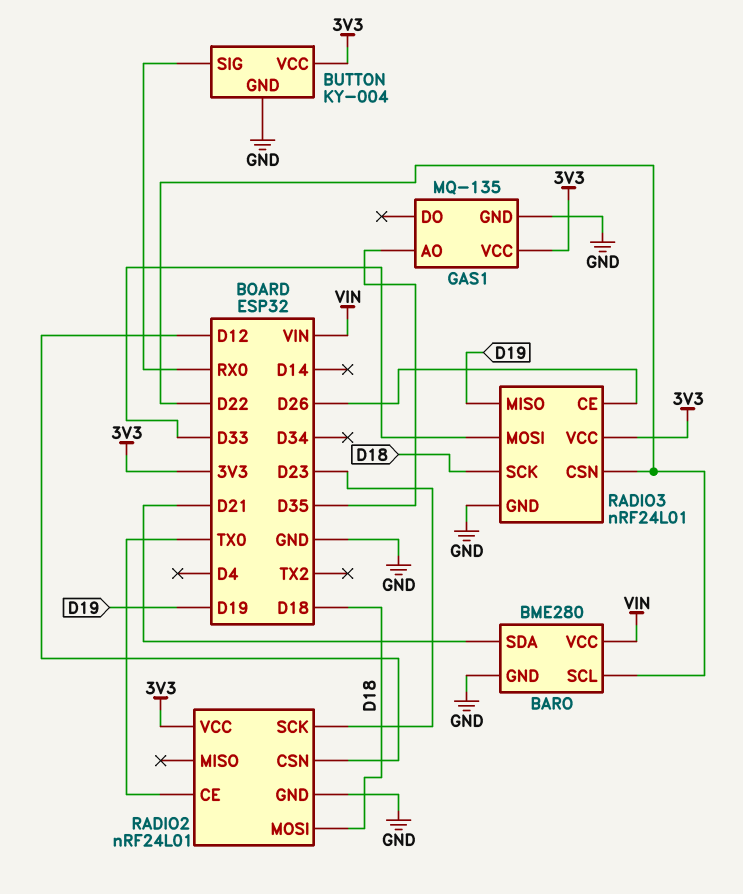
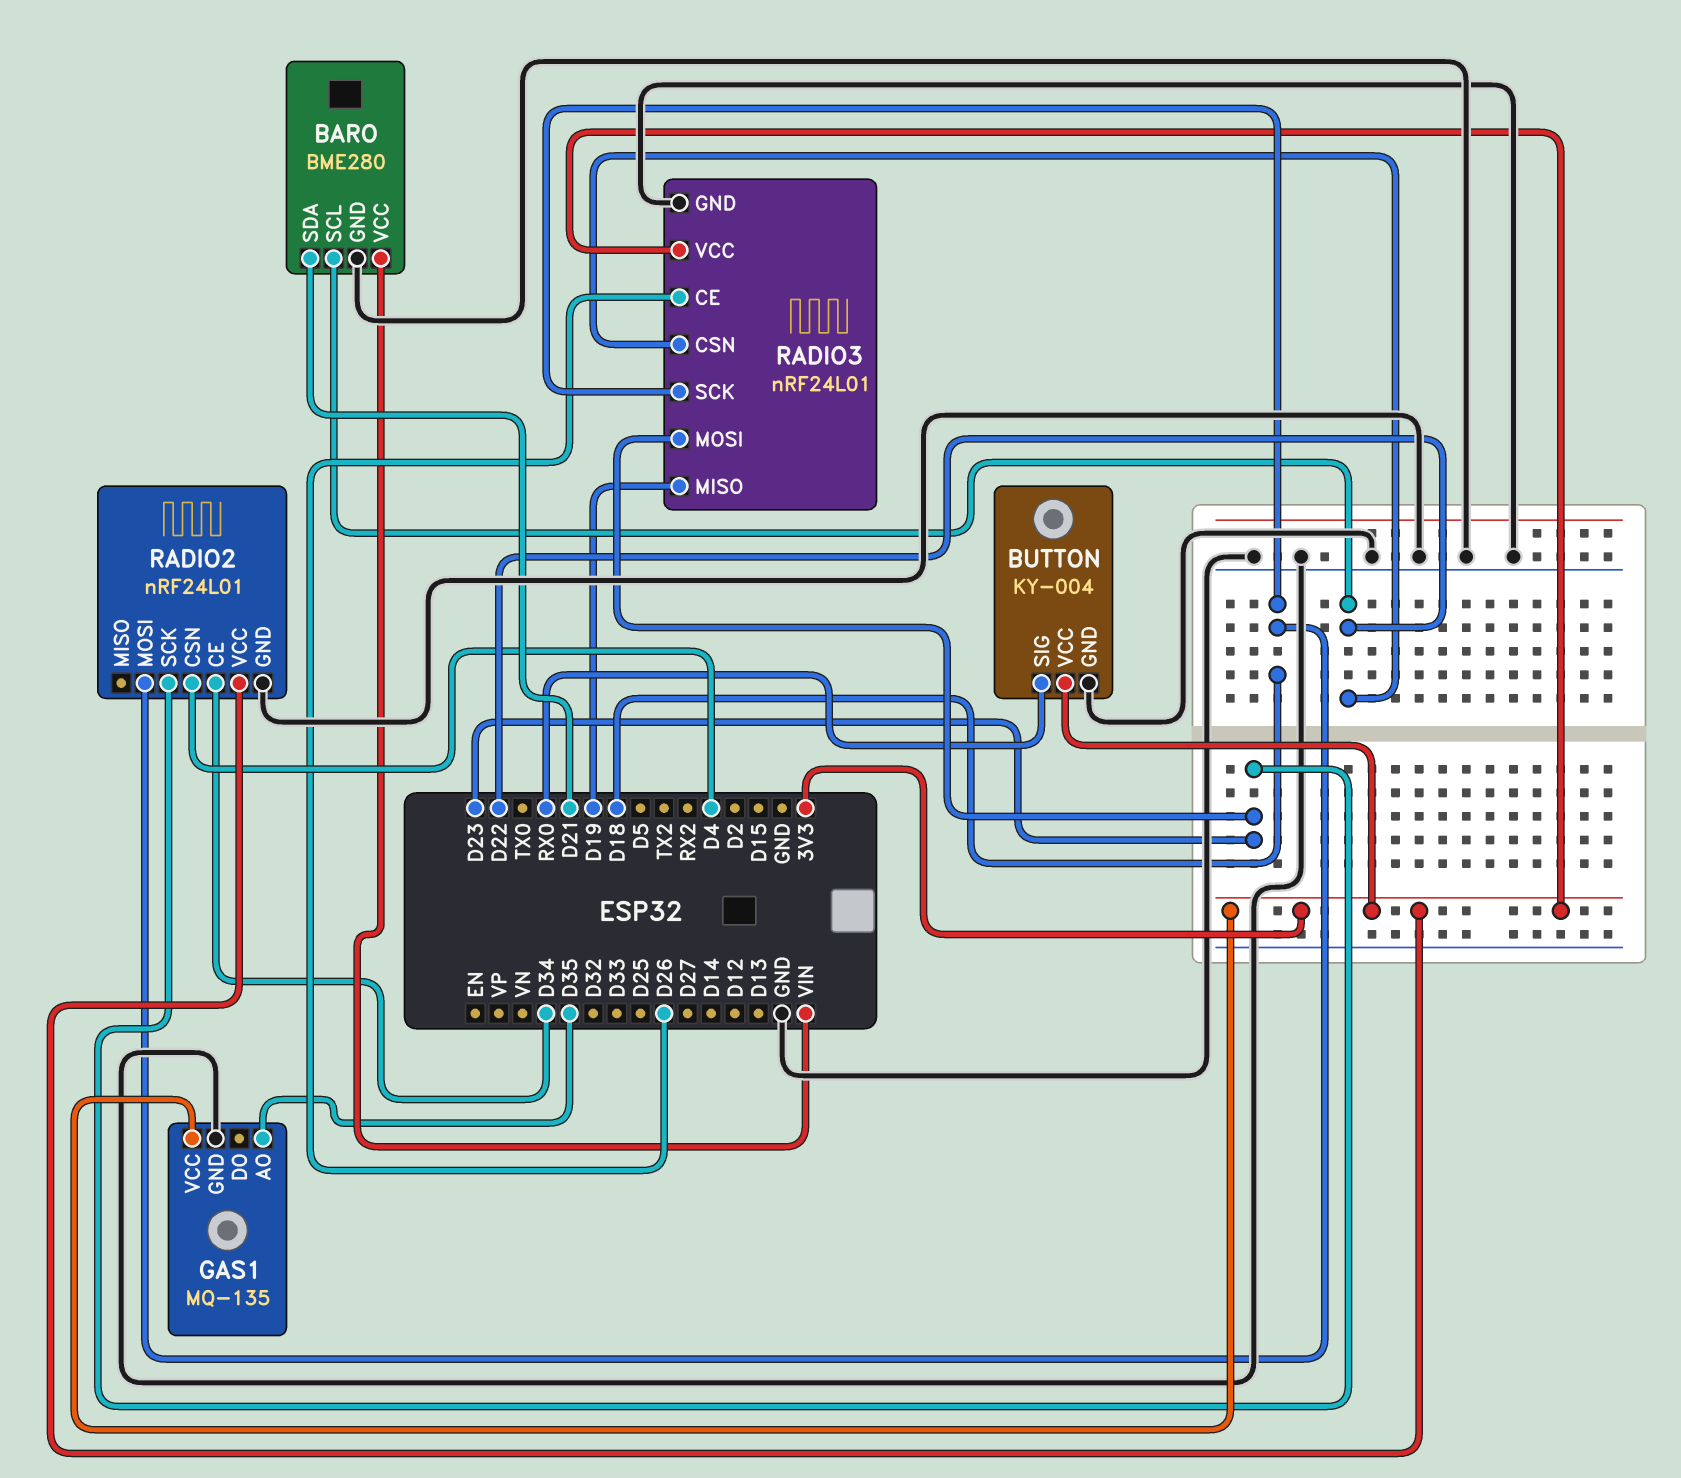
RADIO2 pin CE: TX0 -> D34
RADIO2 pin CSN: D12 -> D4
RADIO3 pin MOSI: D33 -> D23

